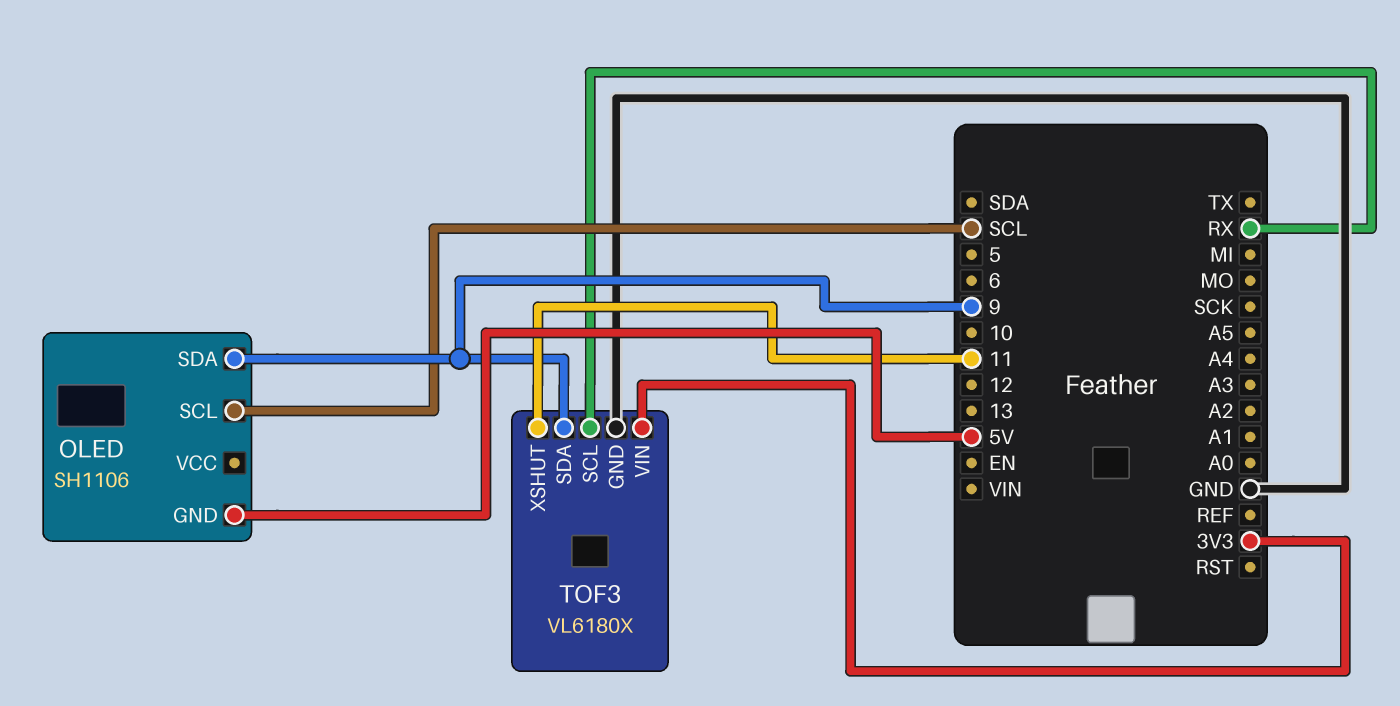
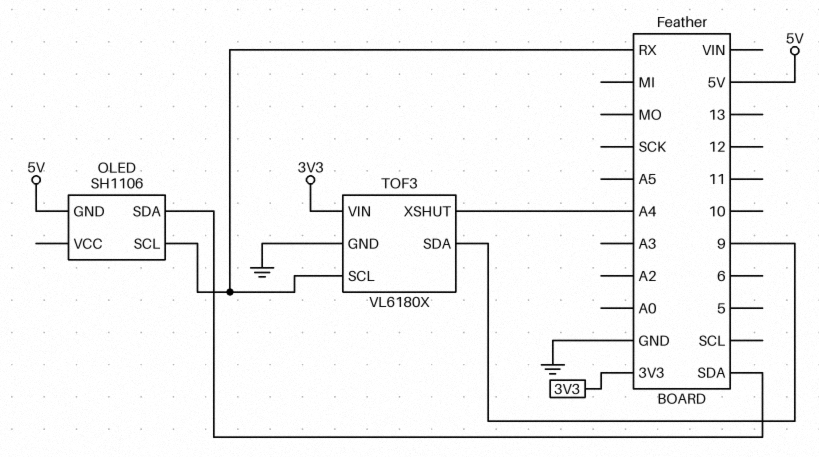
OLED pin SCL: SCL -> RX
OLED pin SDA: 9 -> SDA
TOF3 pin XSHUT: 11 -> A4

